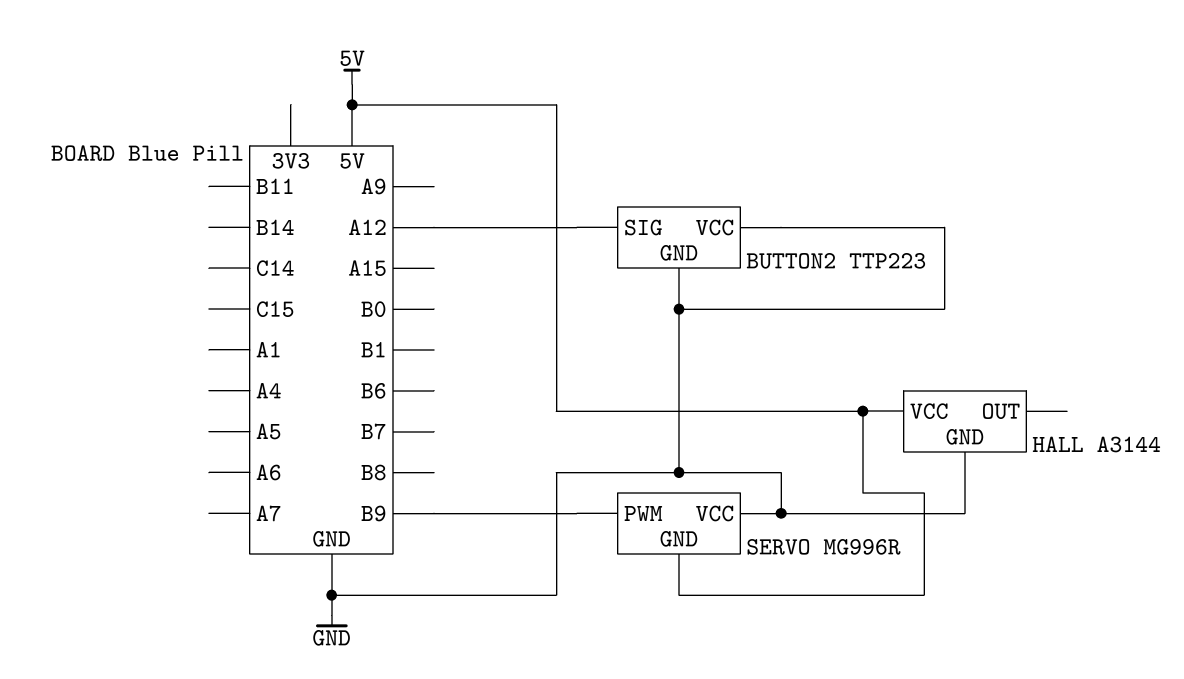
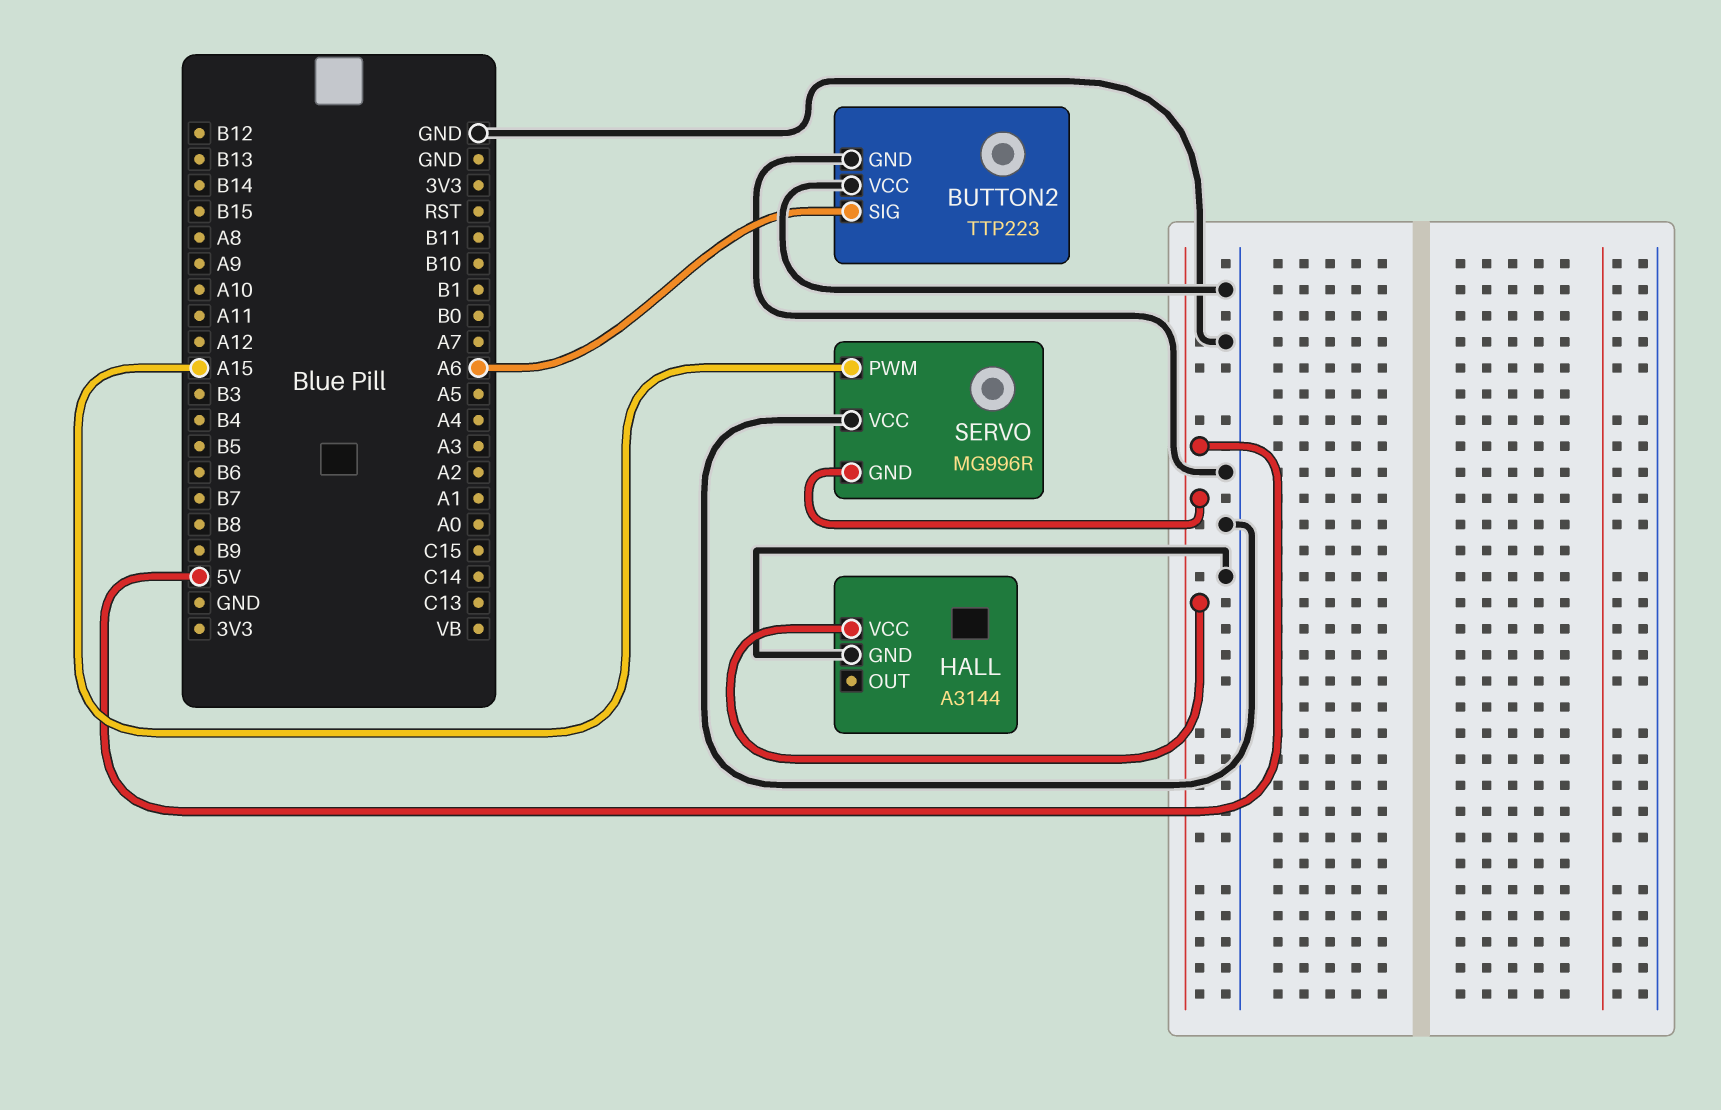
BUTTON2 pin SIG: A12 -> A6
SERVO pin PWM: B9 -> A15

